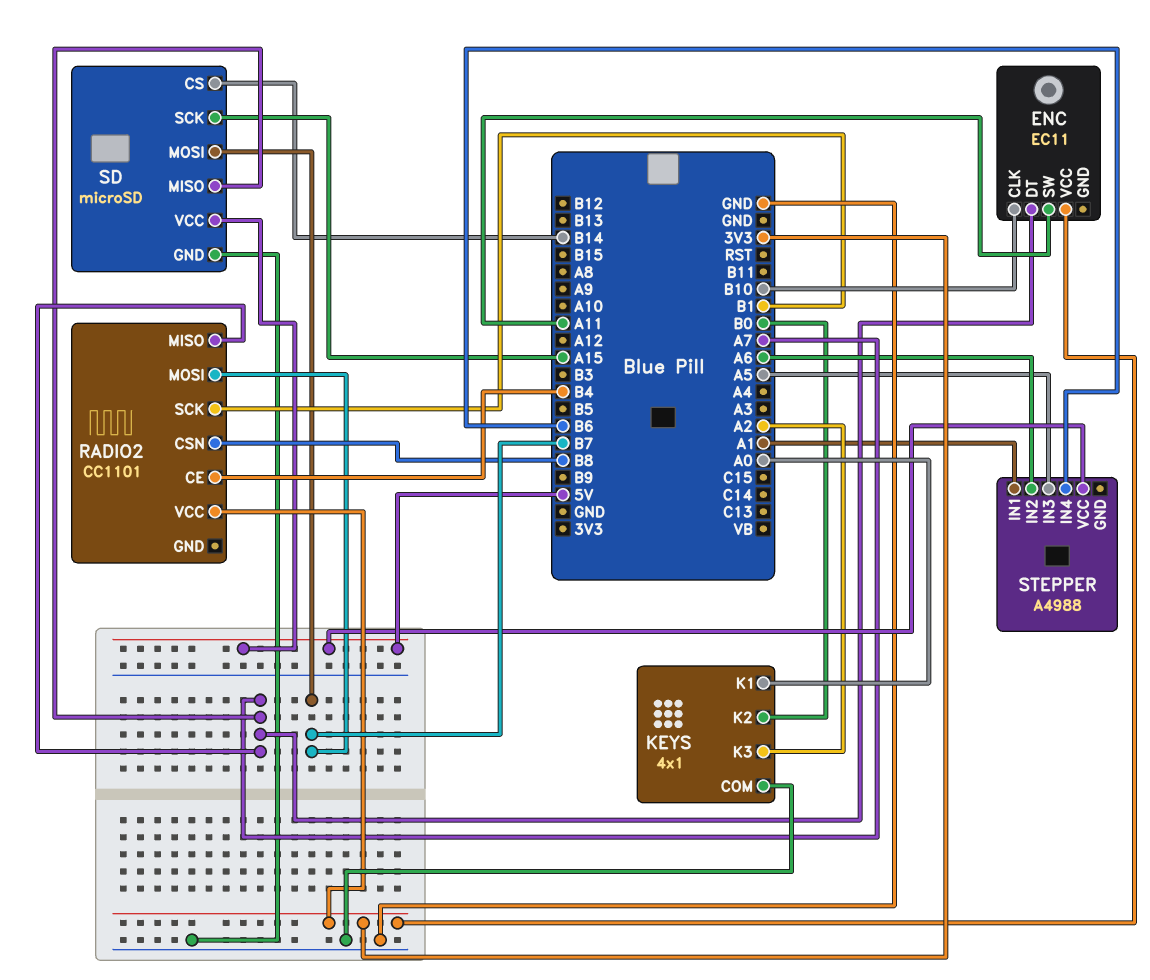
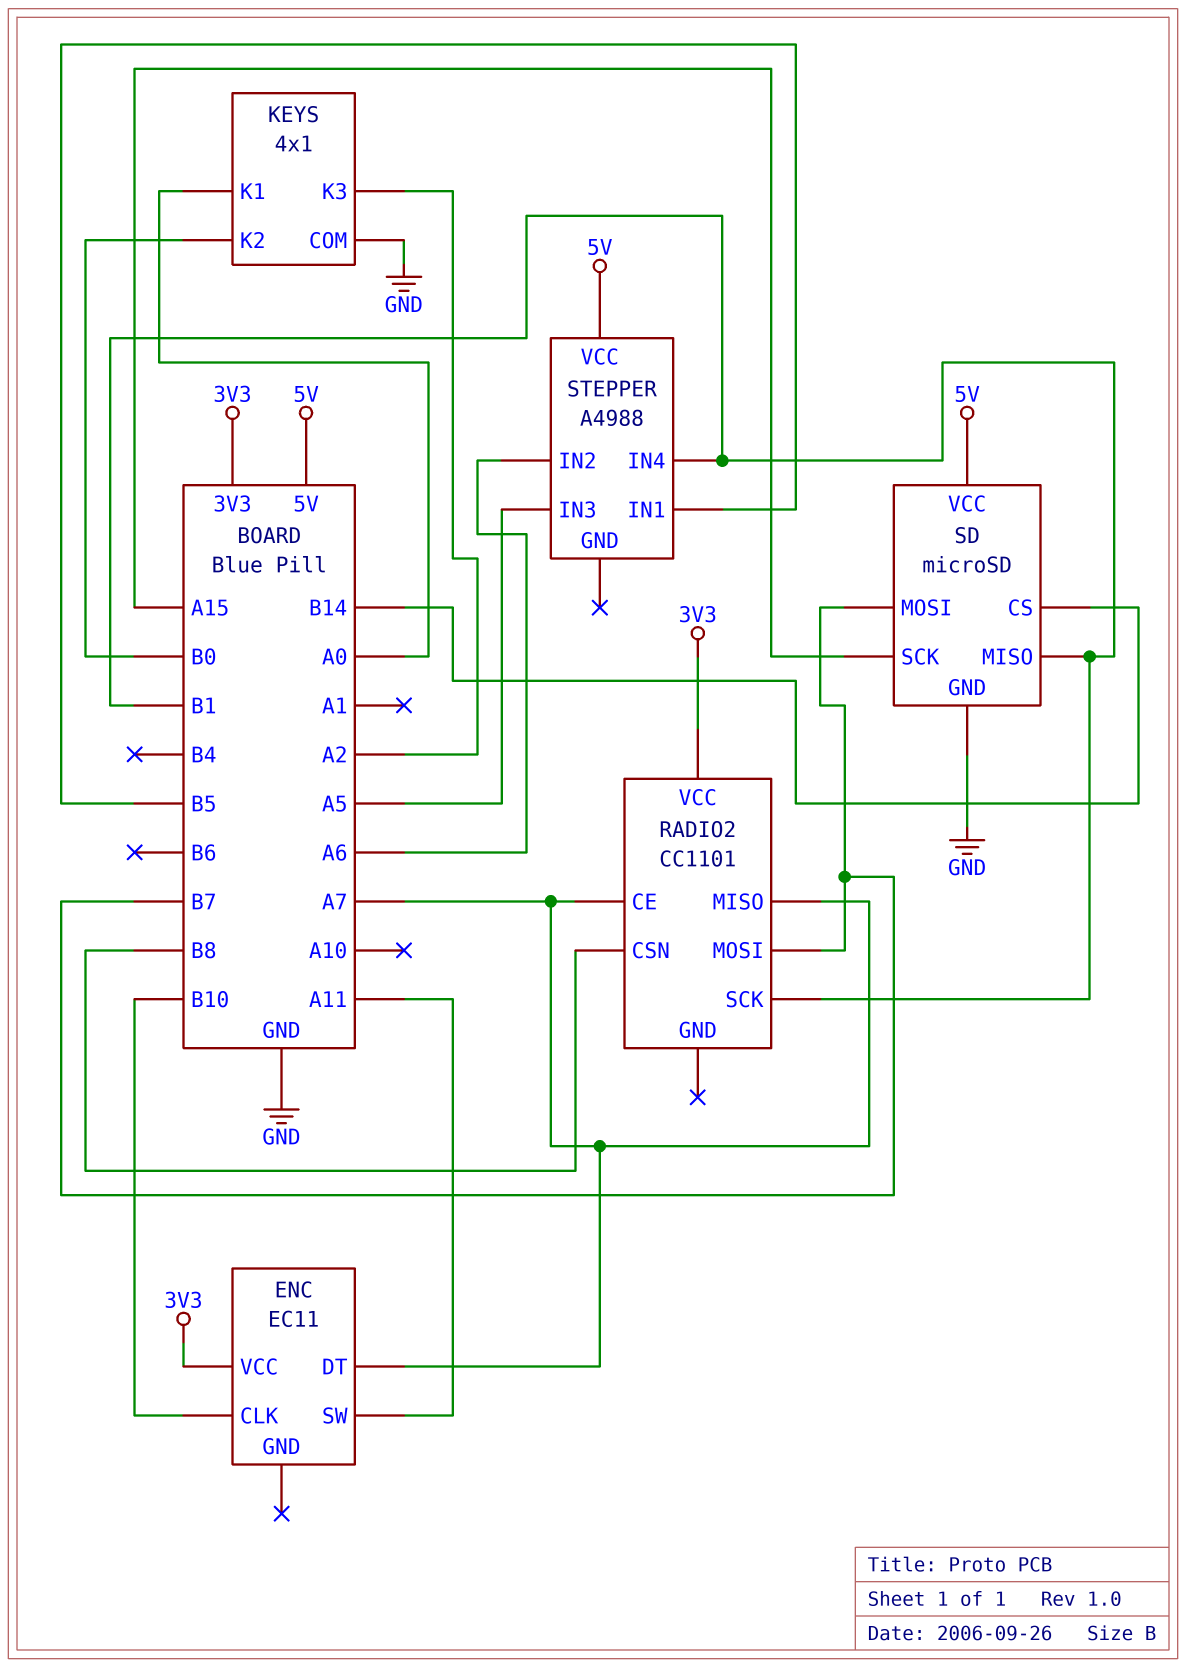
RADIO2 pin CE: B4 -> A7
SD pin MISO: A7 -> B1
STEPPER pin IN1: A1 -> B5
STEPPER pin IN4: B6 -> B1

